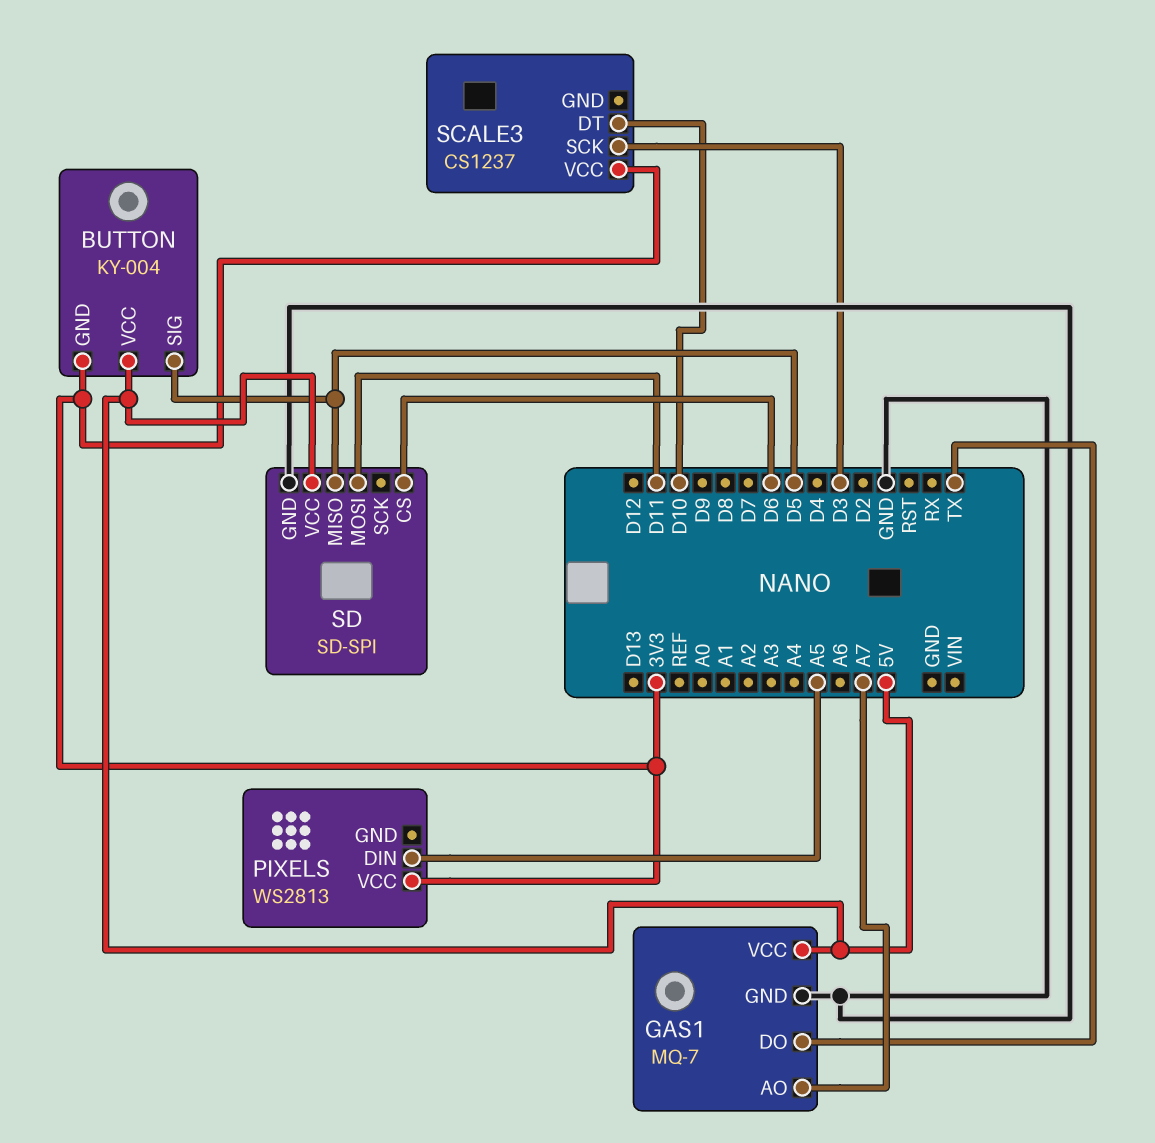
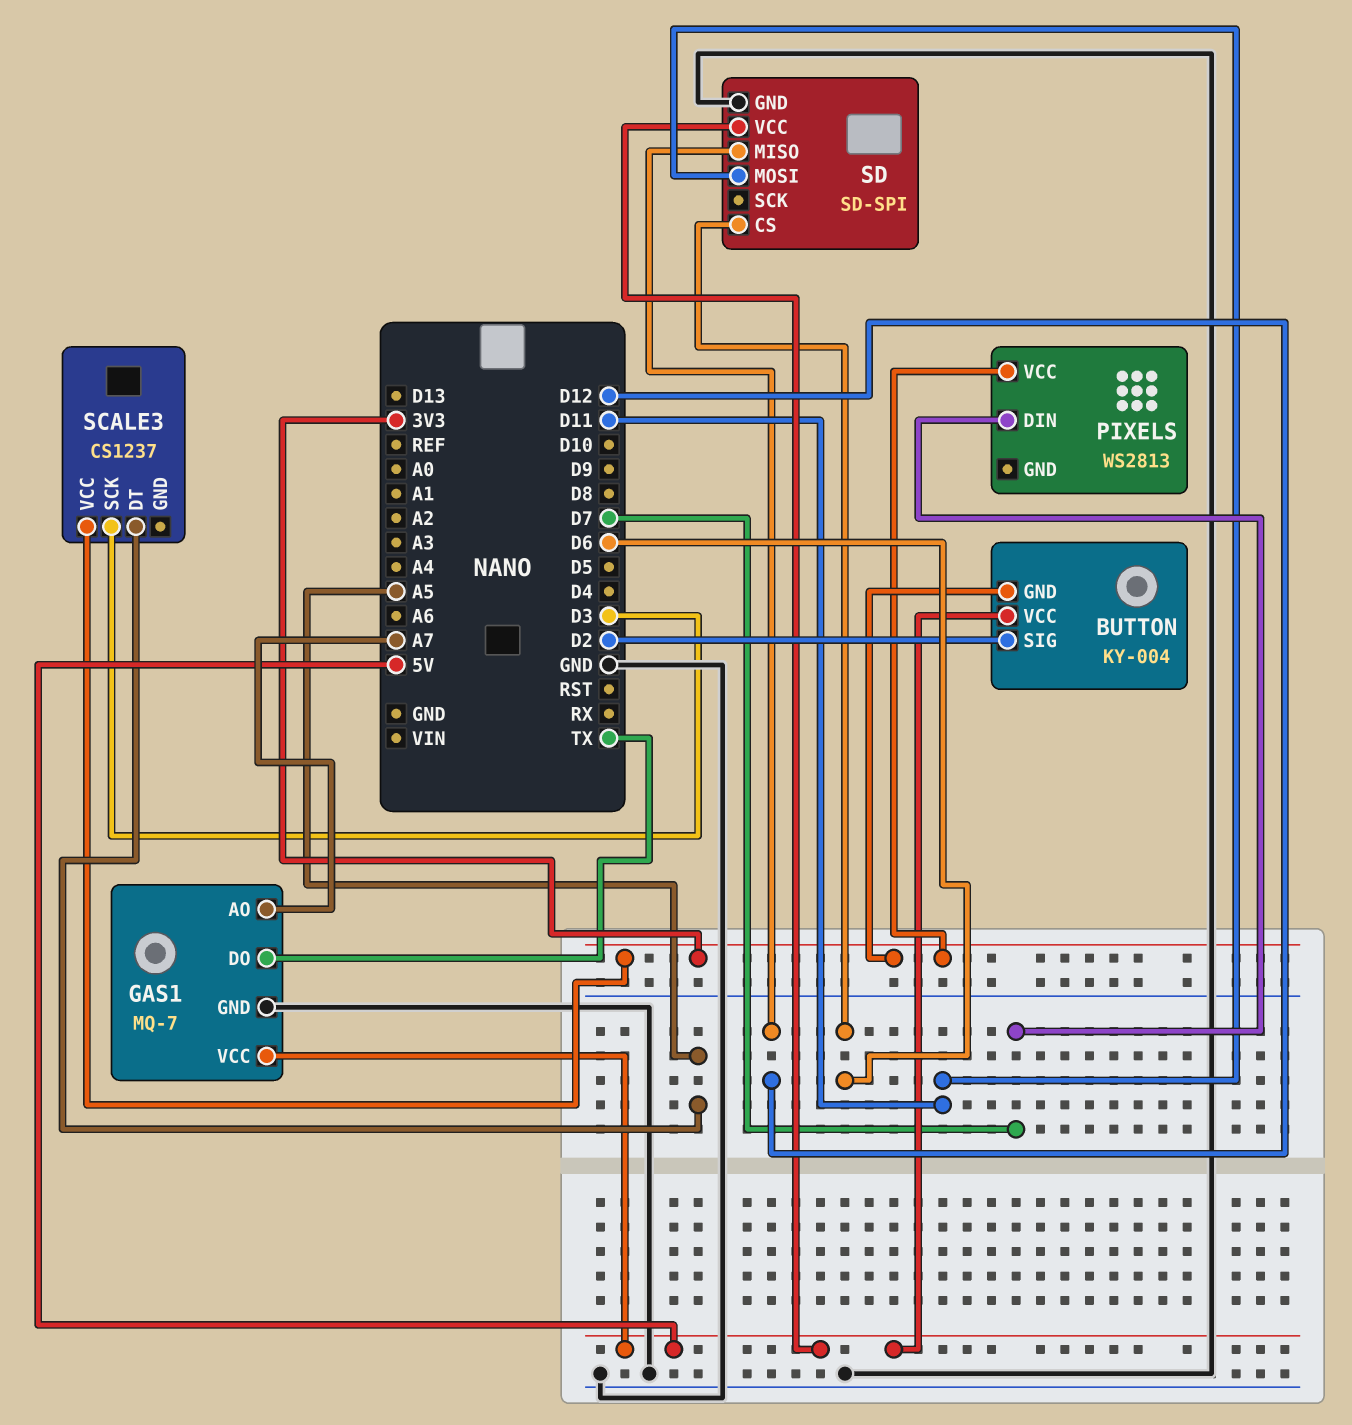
BUTTON pin SIG: D5 -> D2
PIXELS pin DIN: A5 -> D7
SCALE3 pin DT: D10 -> A5
SD pin MISO: D5 -> D12

